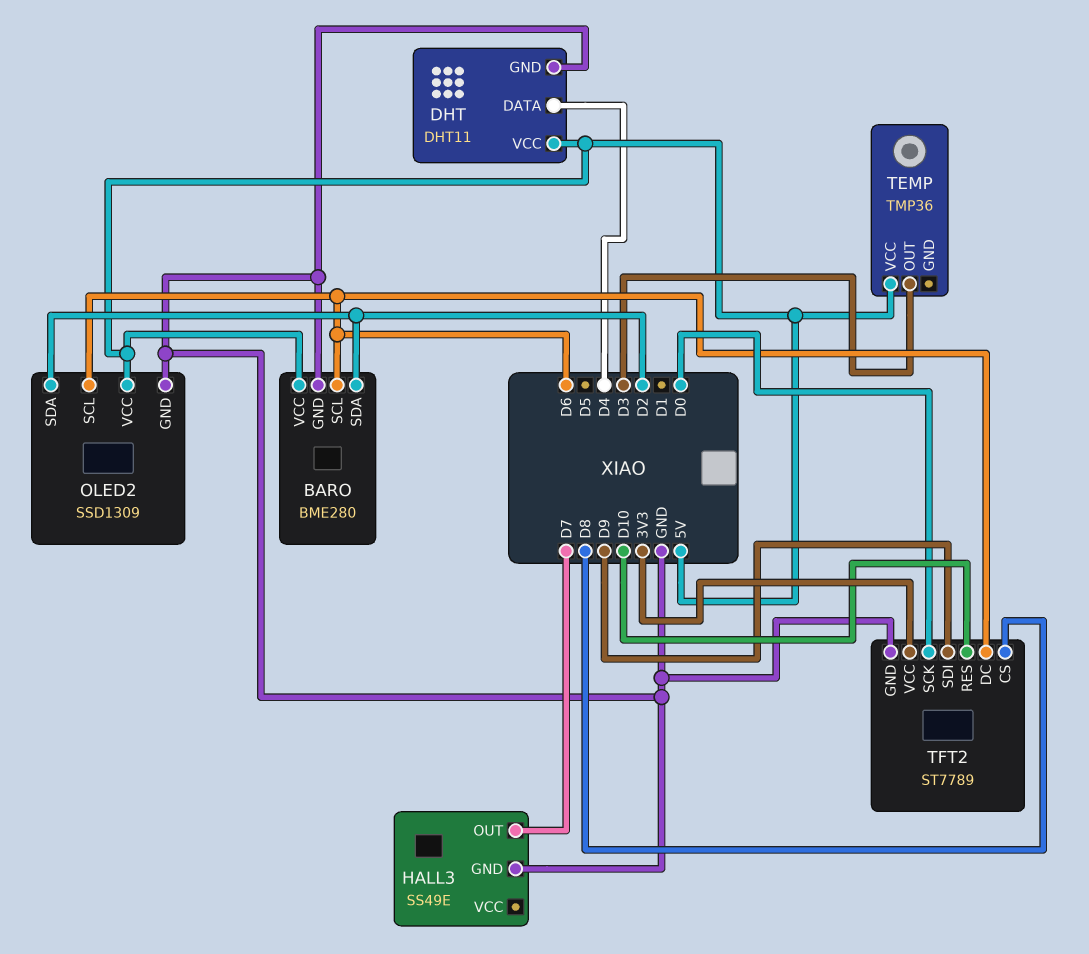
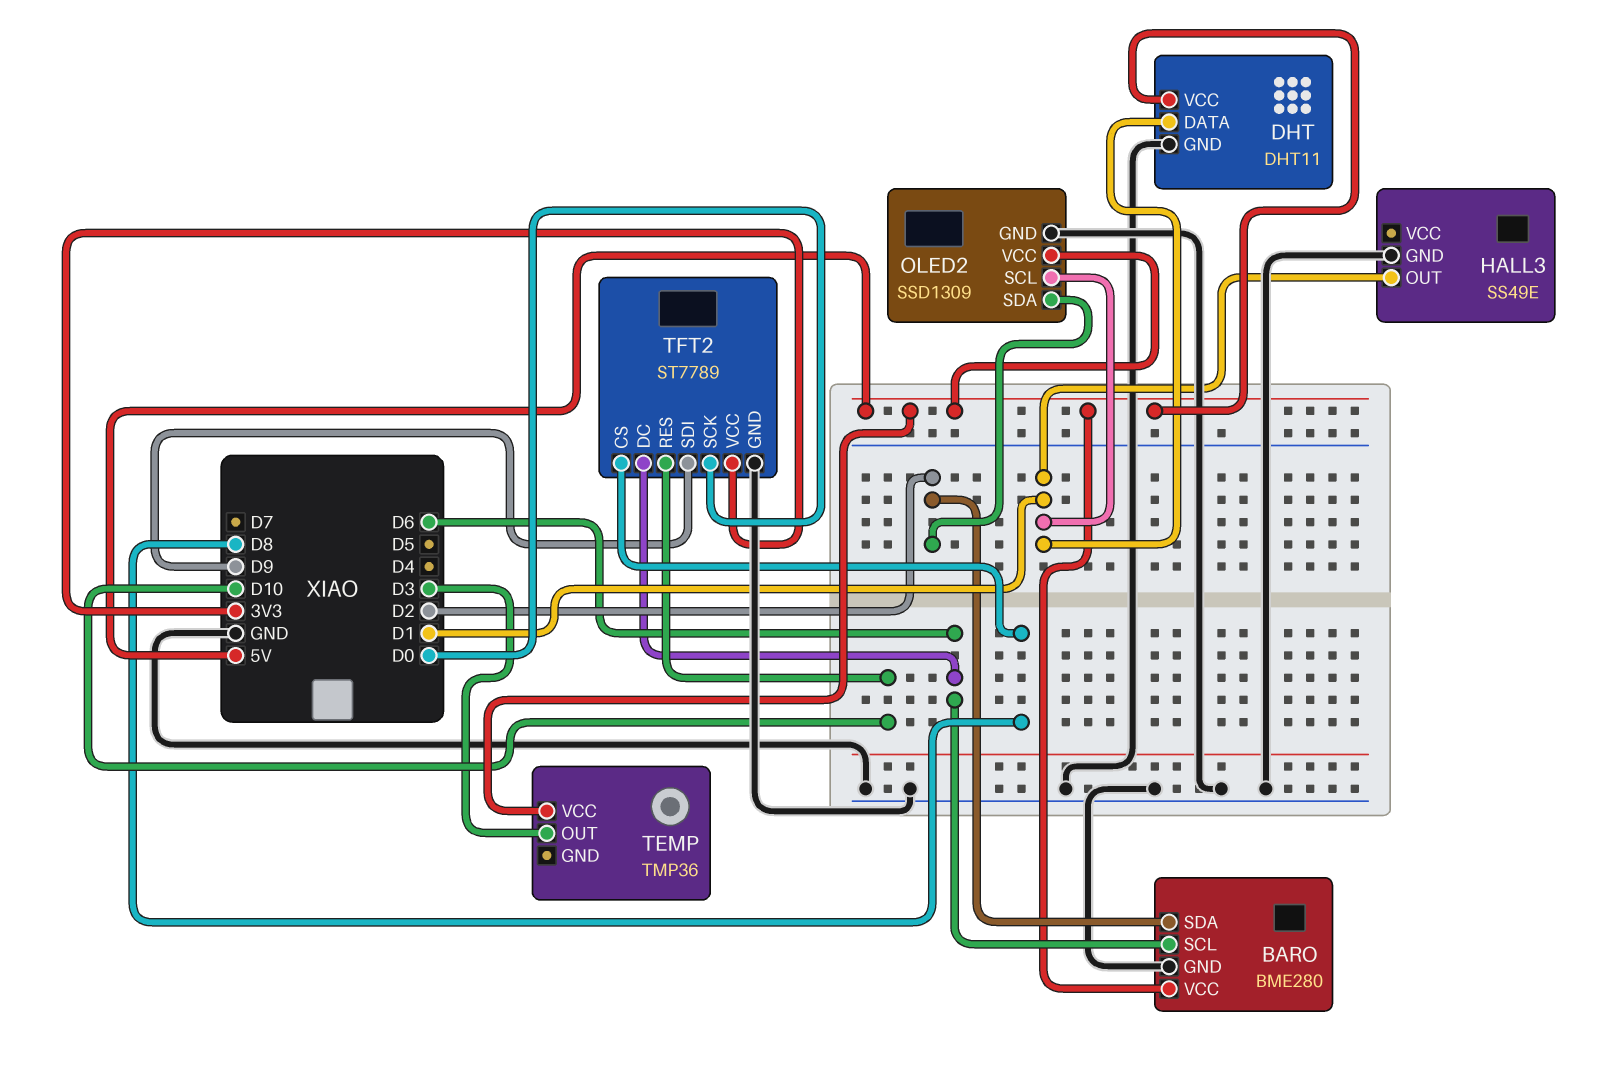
DHT pin DATA: D4 -> D1
HALL3 pin OUT: D7 -> D1
OLED2 pin SCL: D6 -> D1

